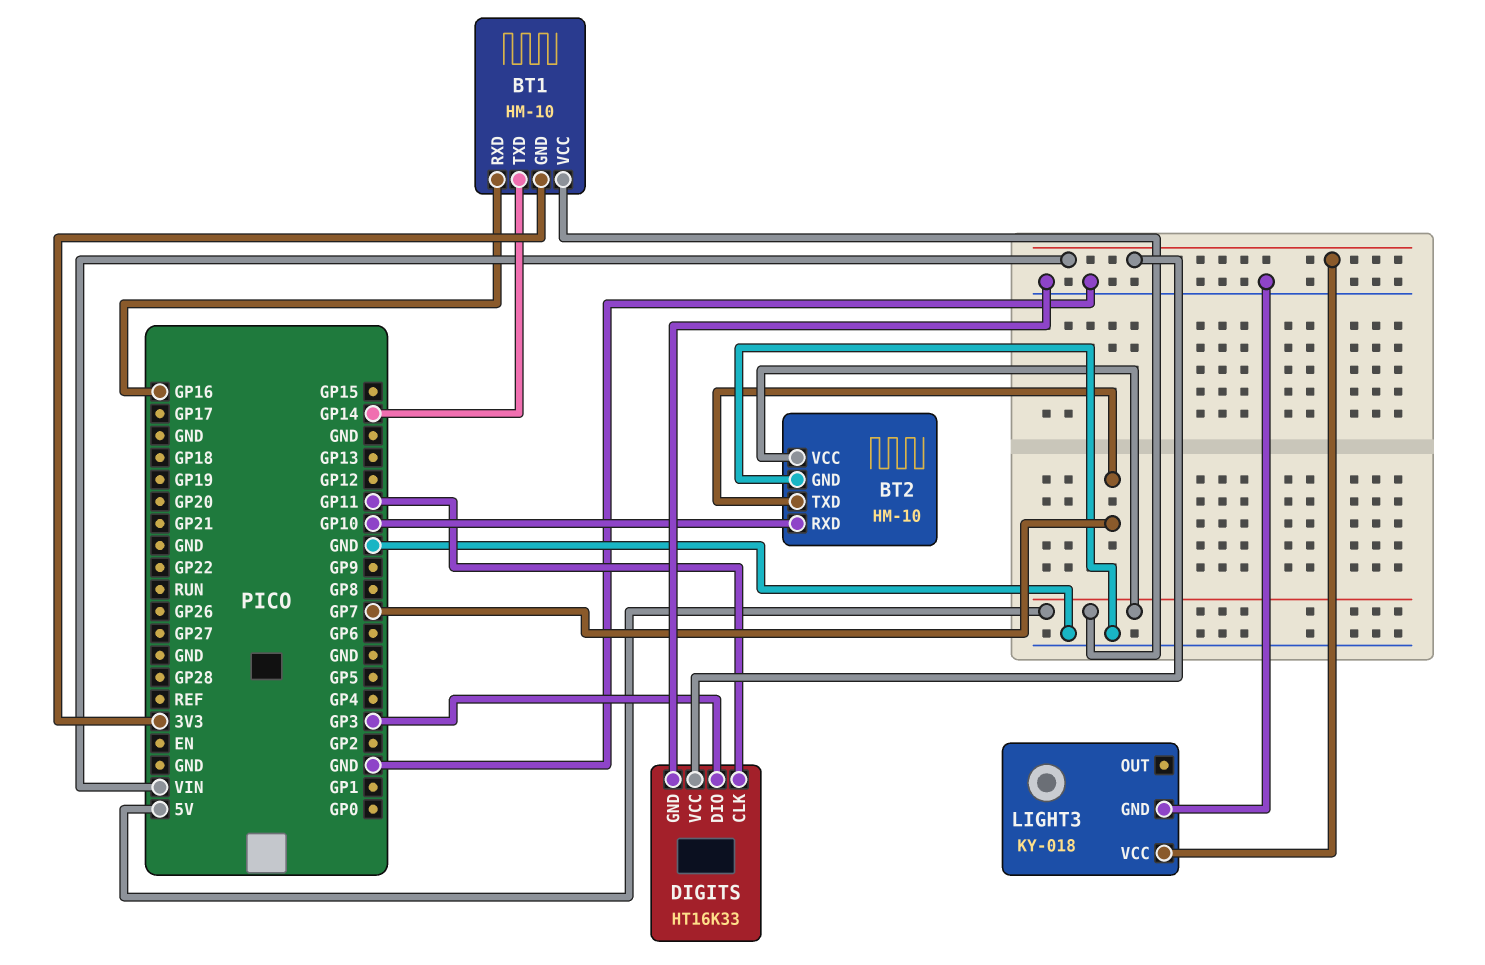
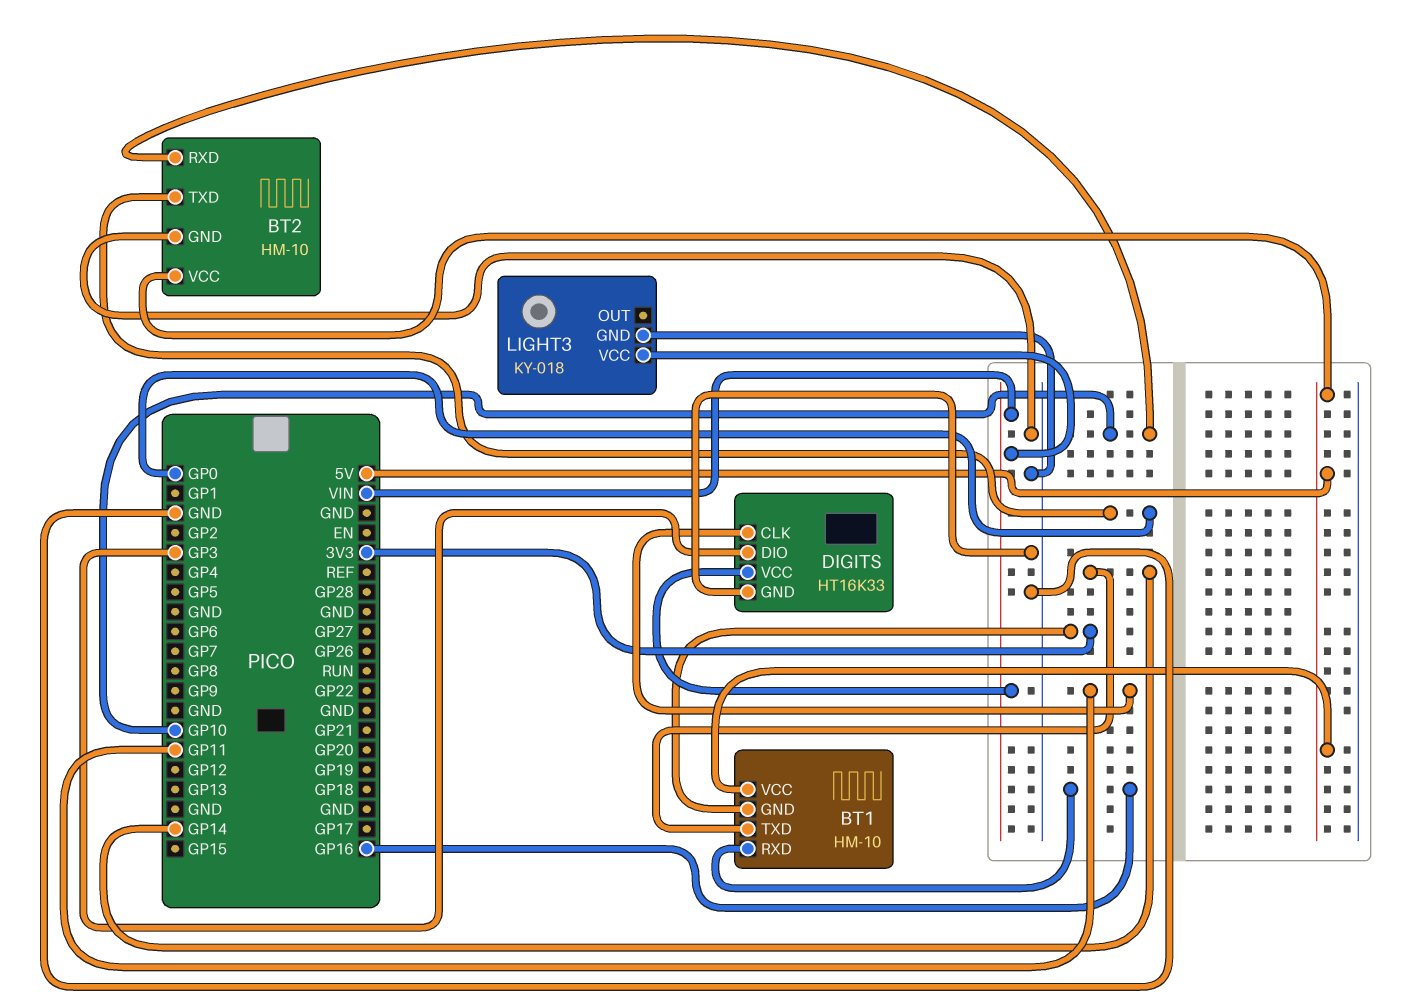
BT2 pin TXD: GP7 -> GP0

